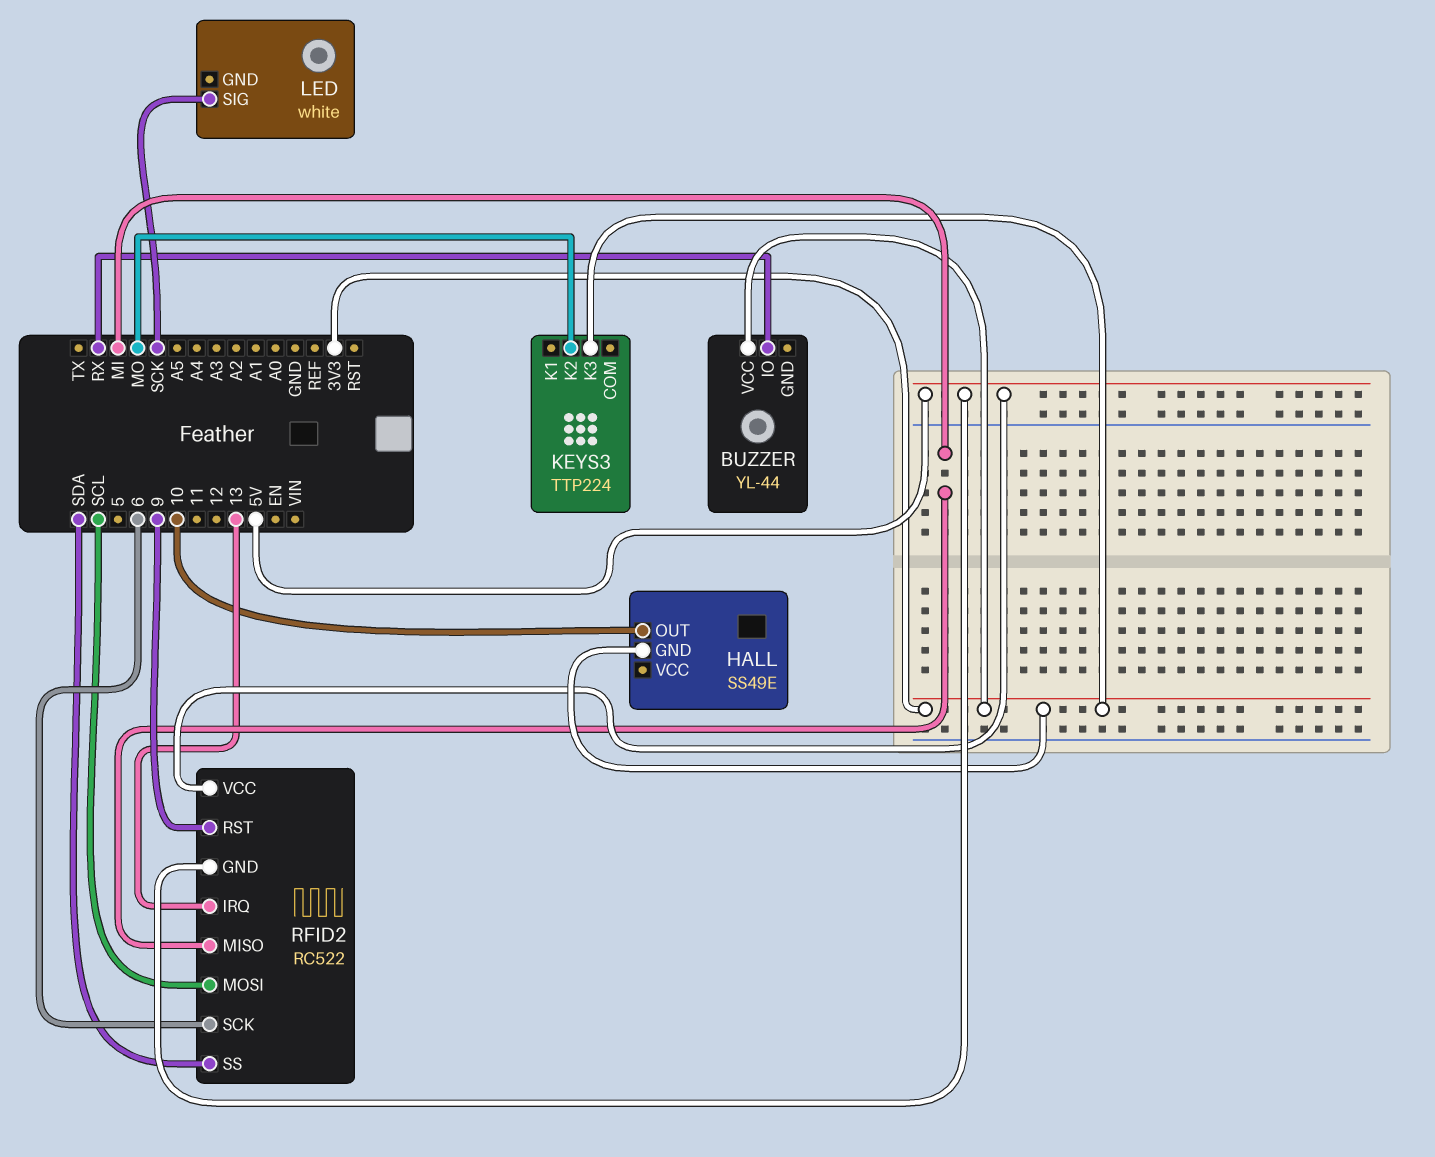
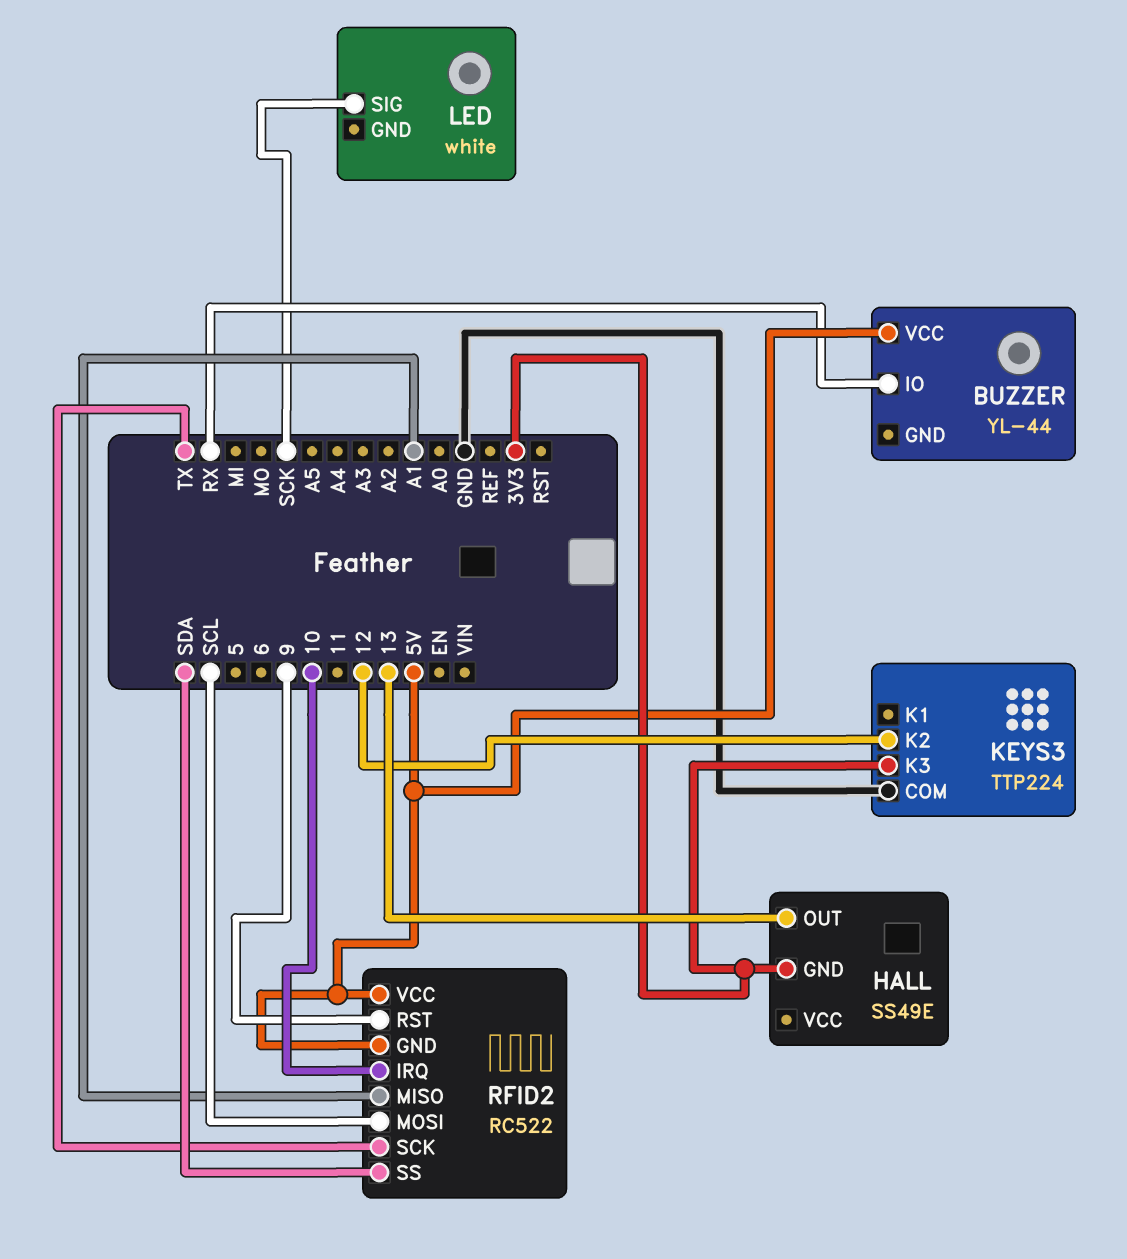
BUZZER pin VCC: 3V3 -> 5V
HALL pin OUT: 10 -> 13
KEYS3 pin COM: none -> GND
KEYS3 pin K2: MO -> 12
RFID2 pin IRQ: 13 -> 10
RFID2 pin MISO: MI -> A1
RFID2 pin SCK: 6 -> TX

